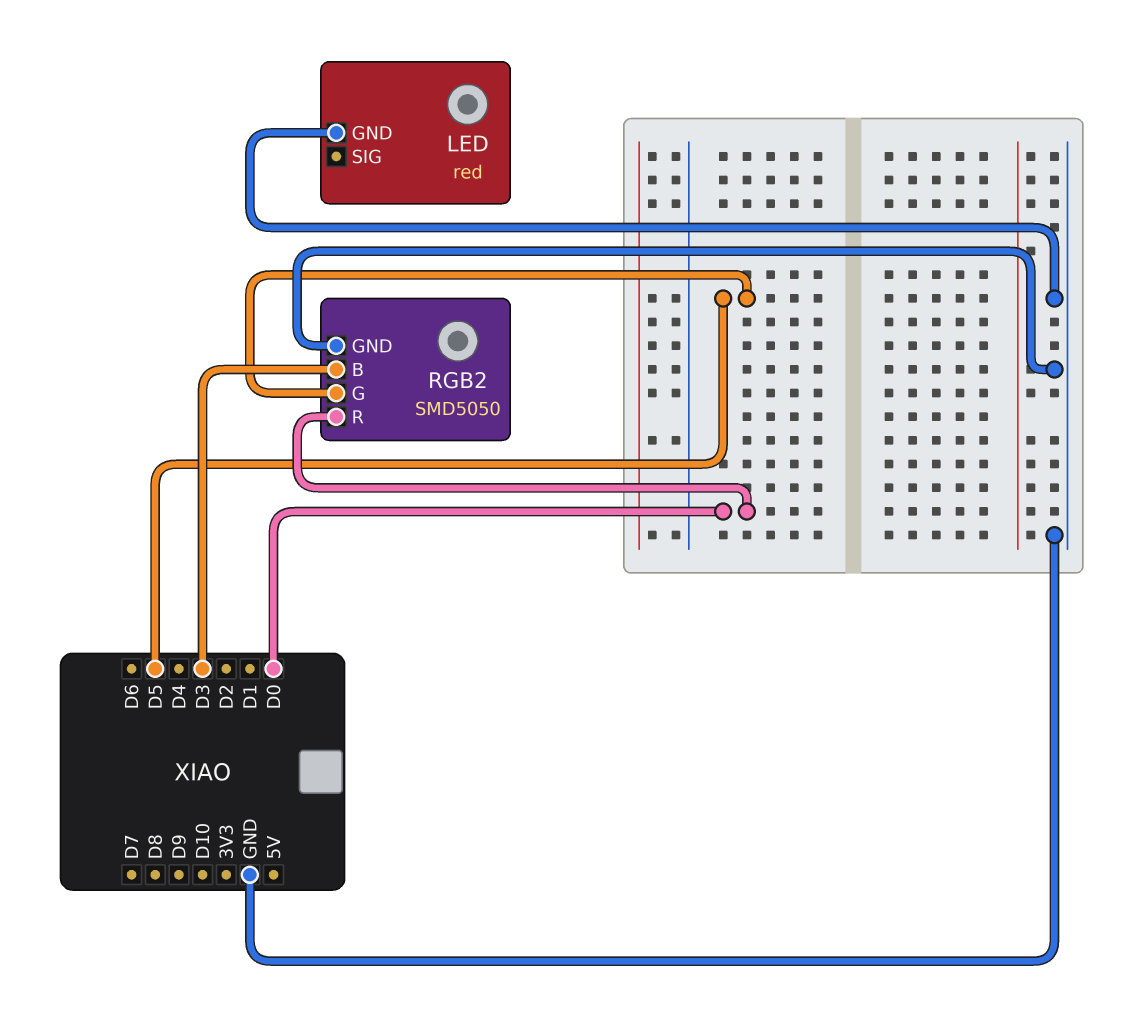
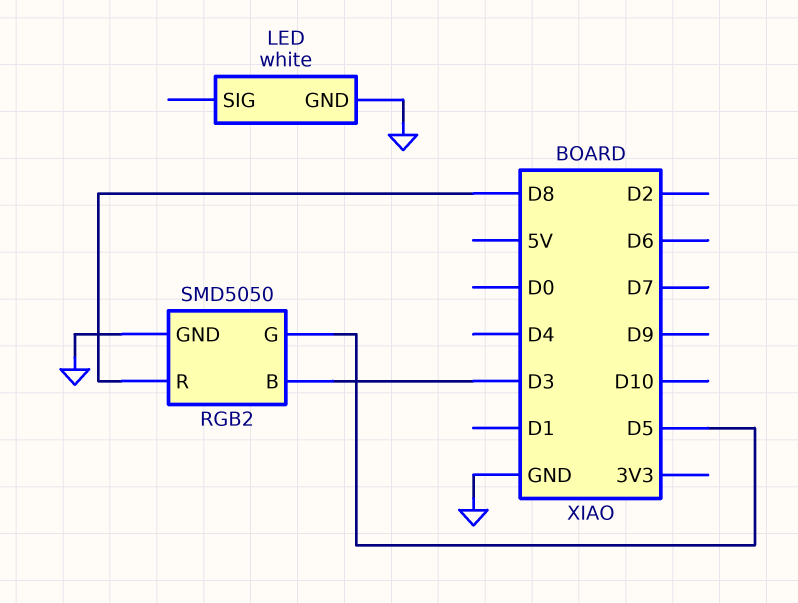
LED: red -> white
RGB2 pin R: D0 -> D8

